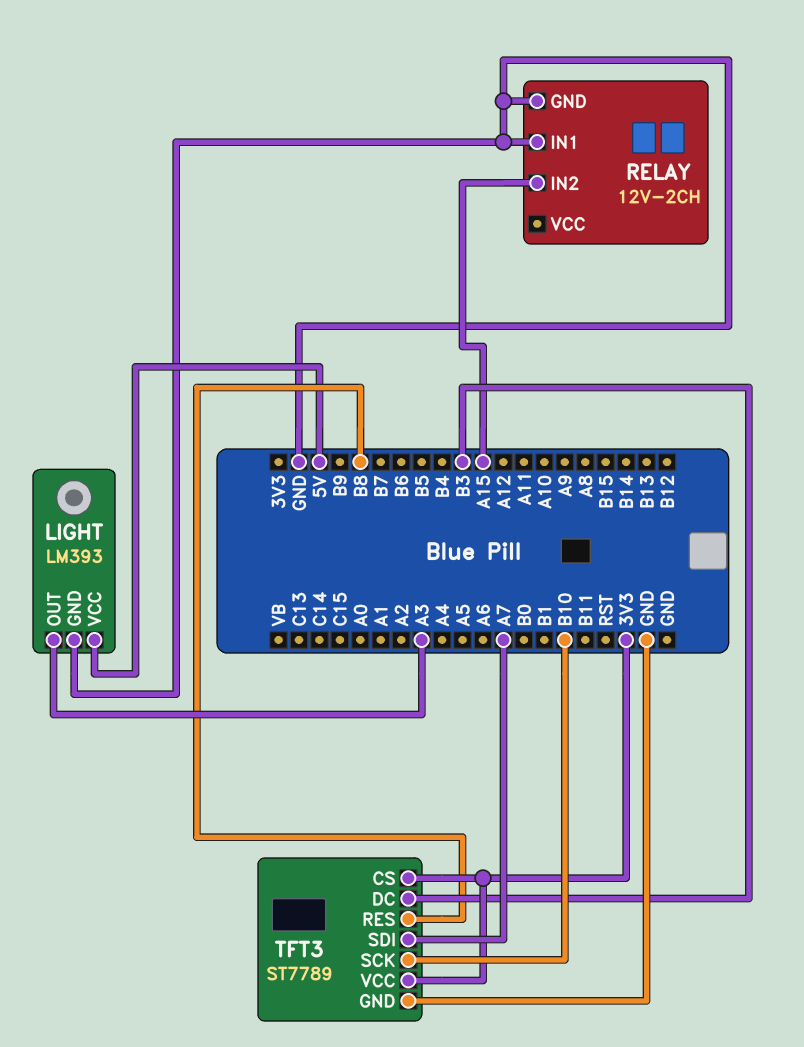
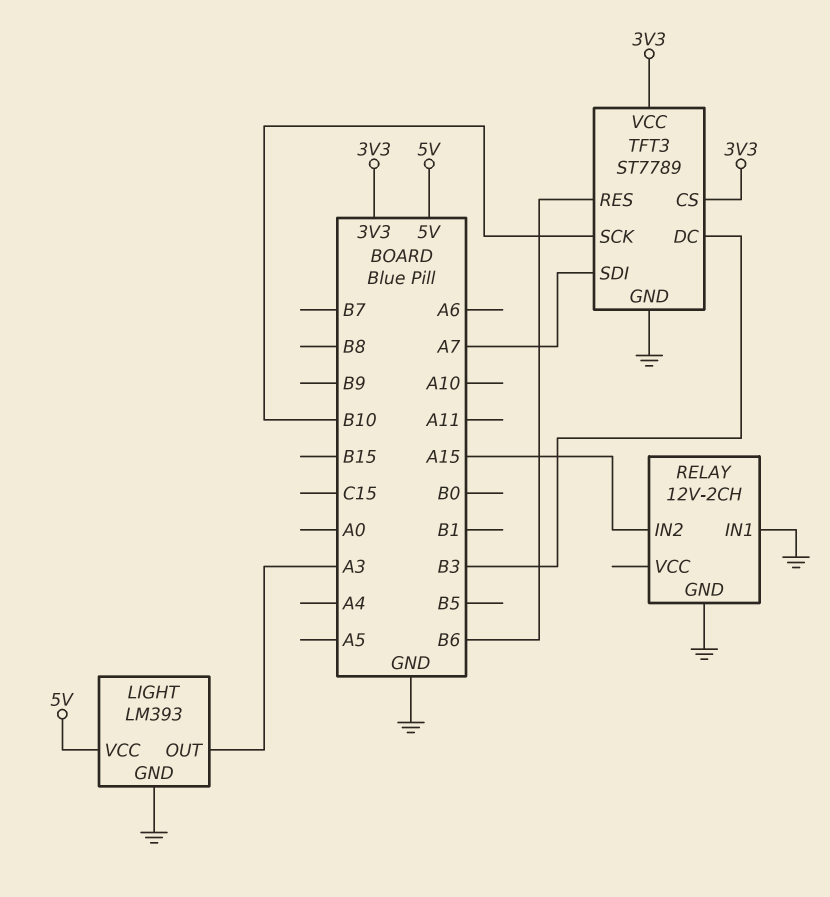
TFT3 pin RES: B8 -> B6

